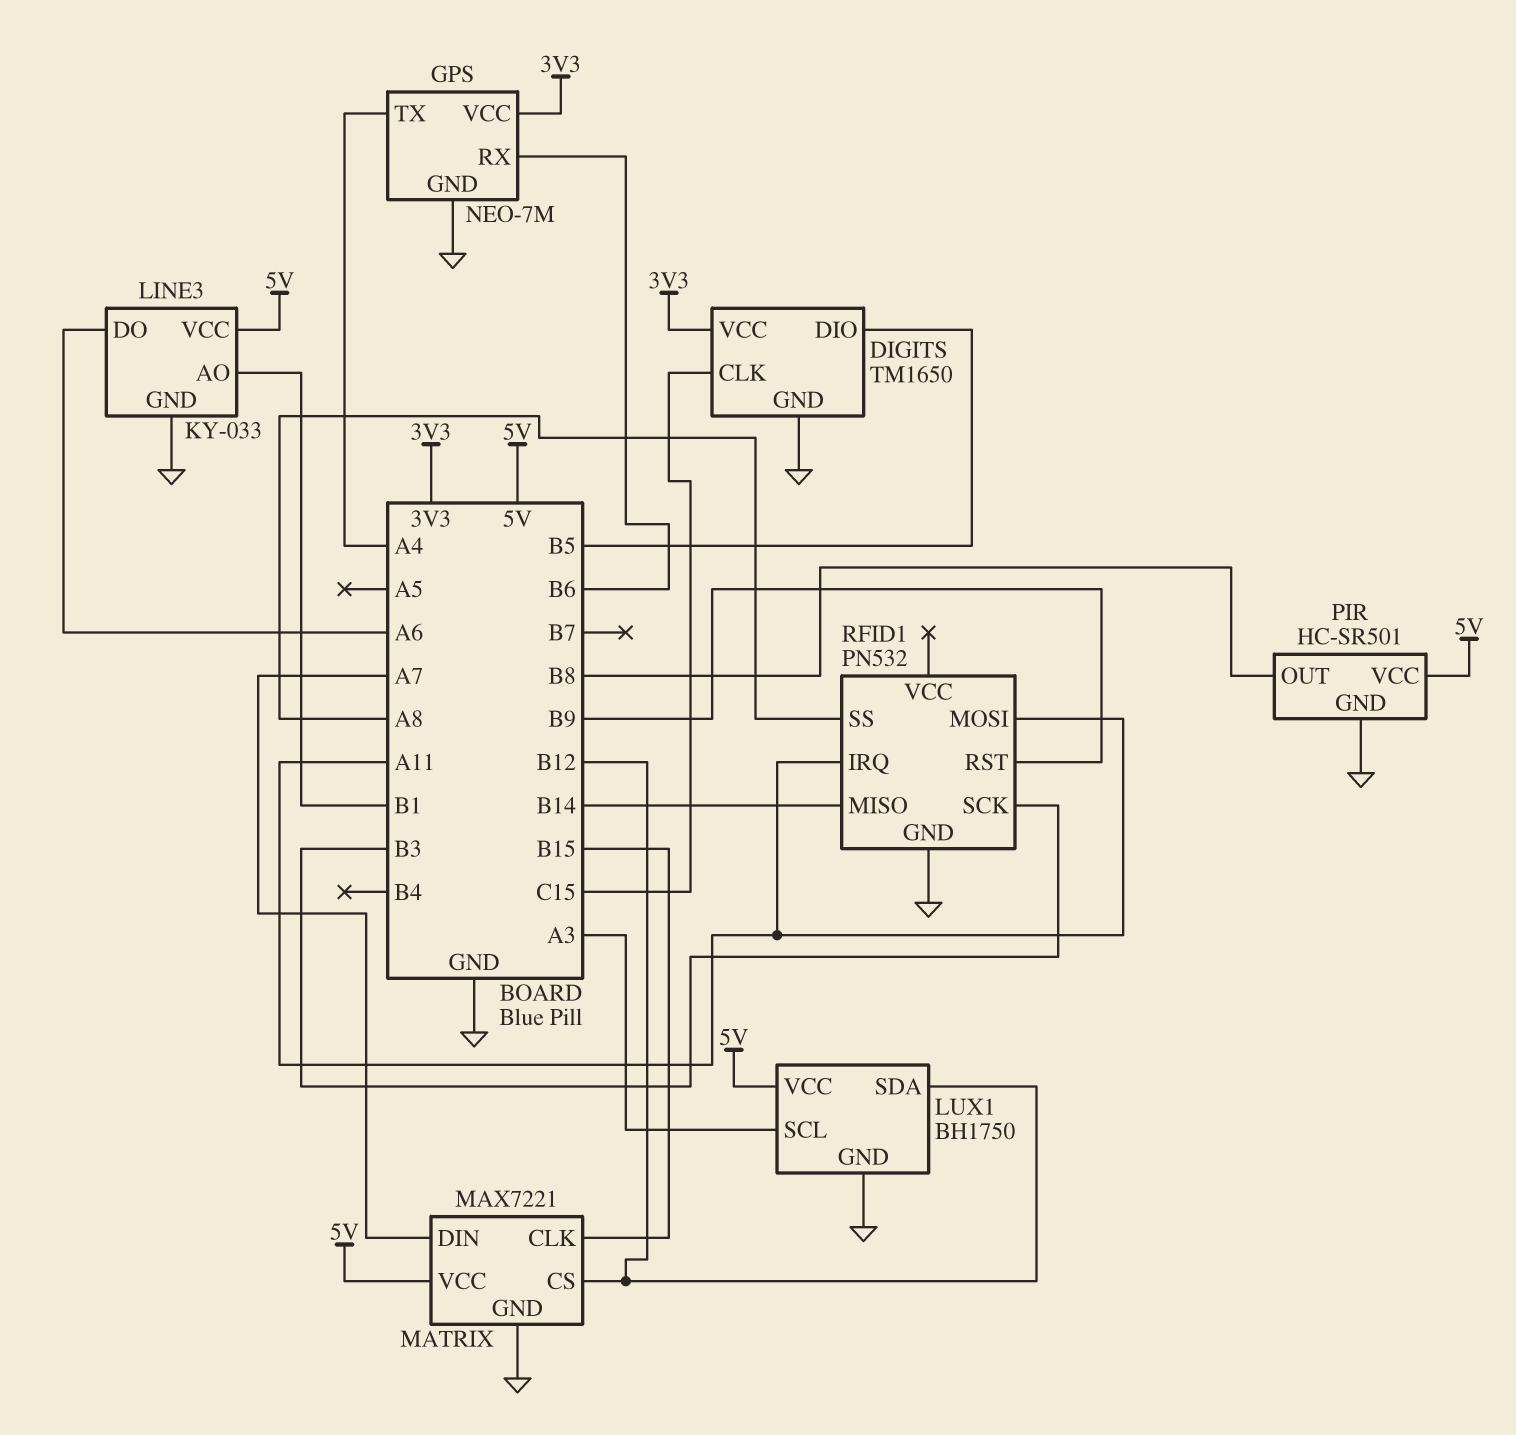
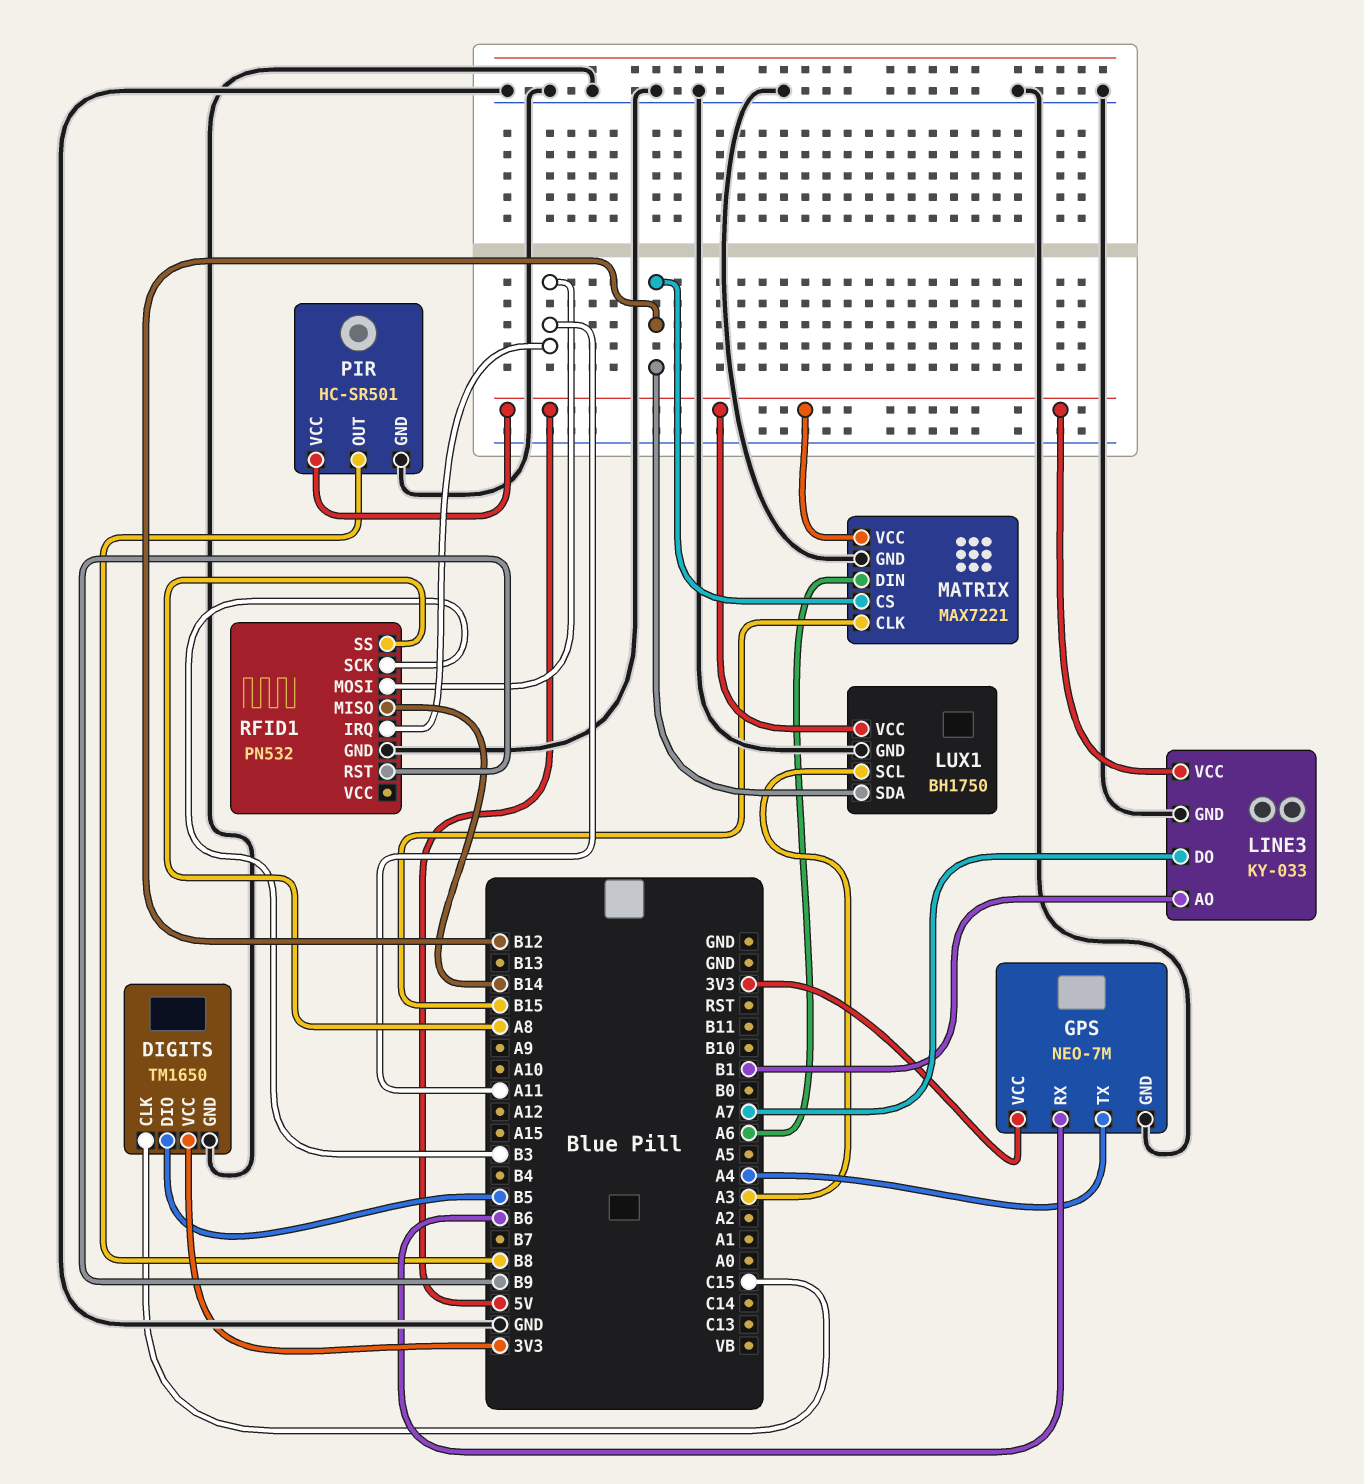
LINE3 pin DO: A6 -> A7
MATRIX pin DIN: A7 -> A6

